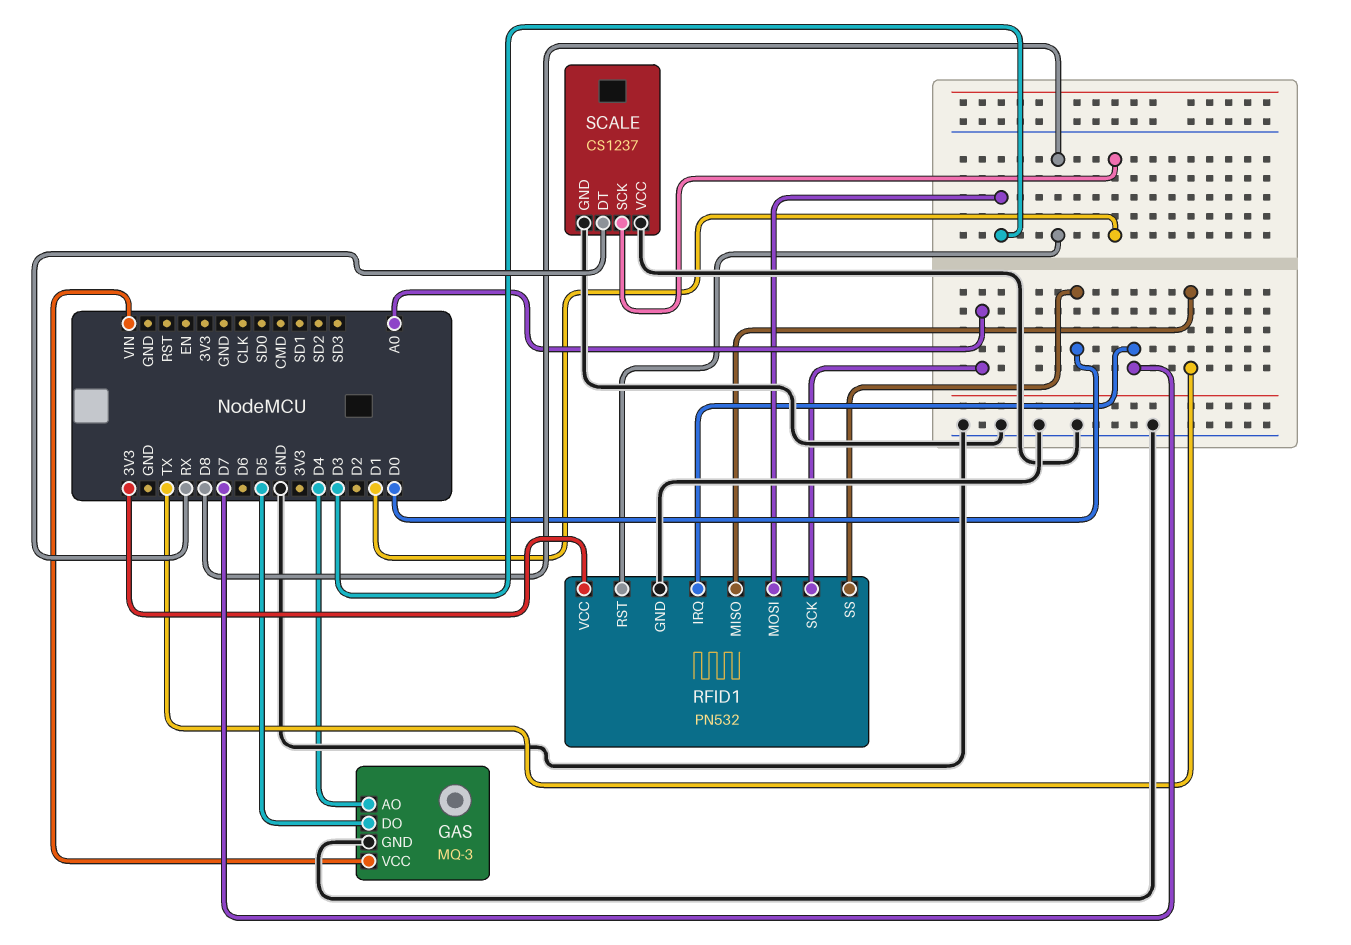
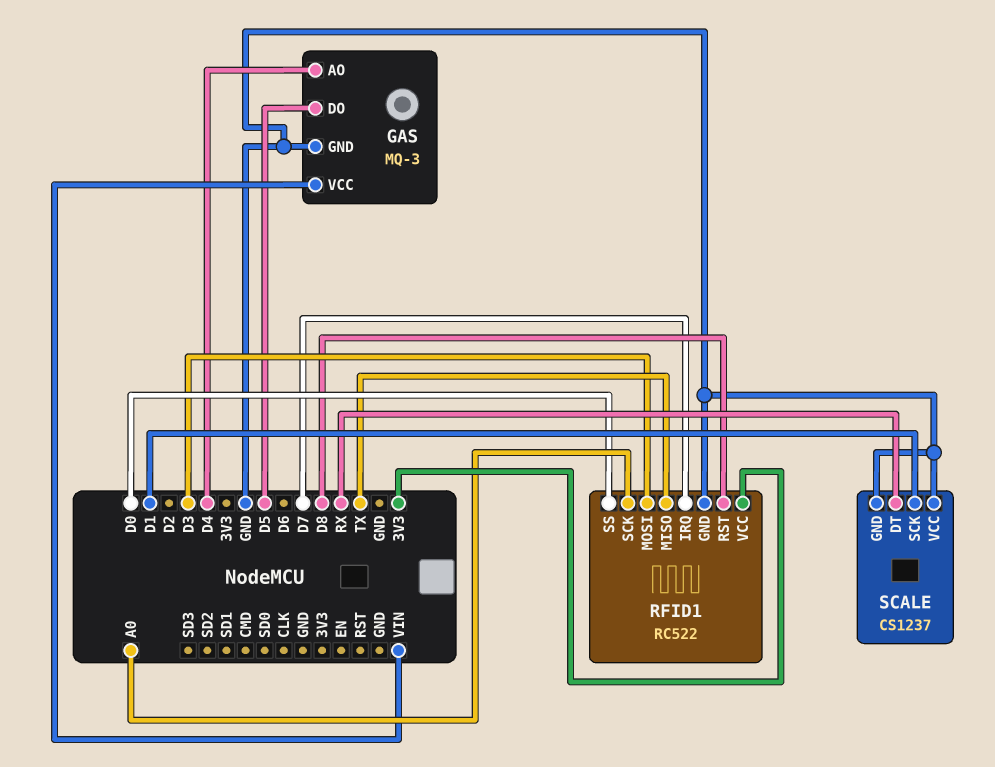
RFID1: PN532 -> RC522

